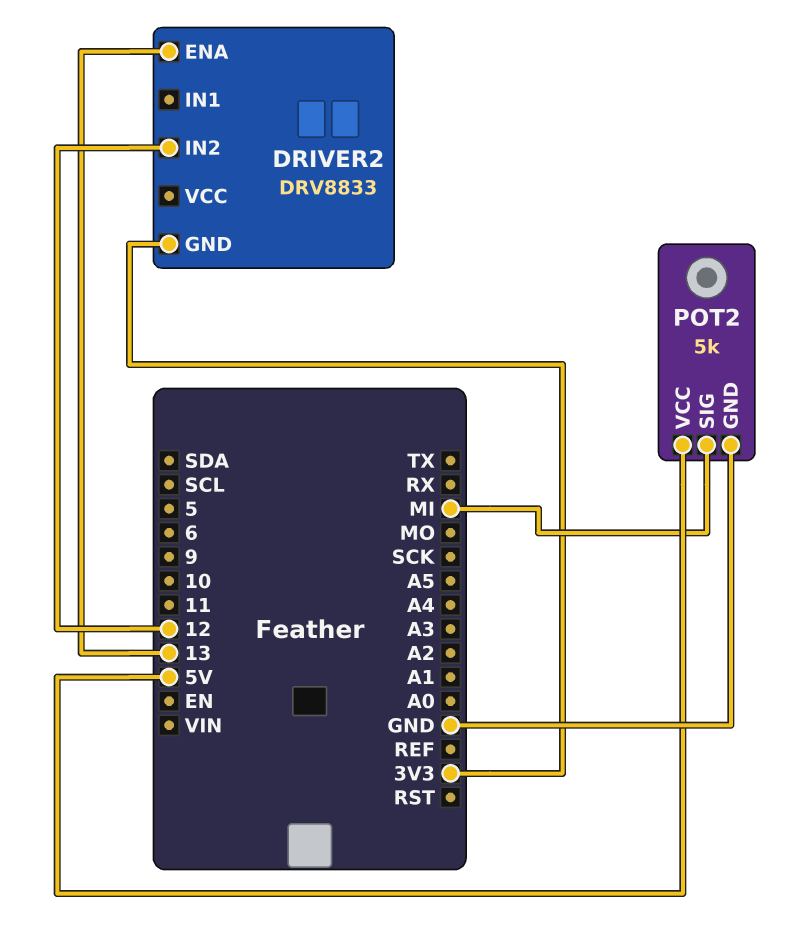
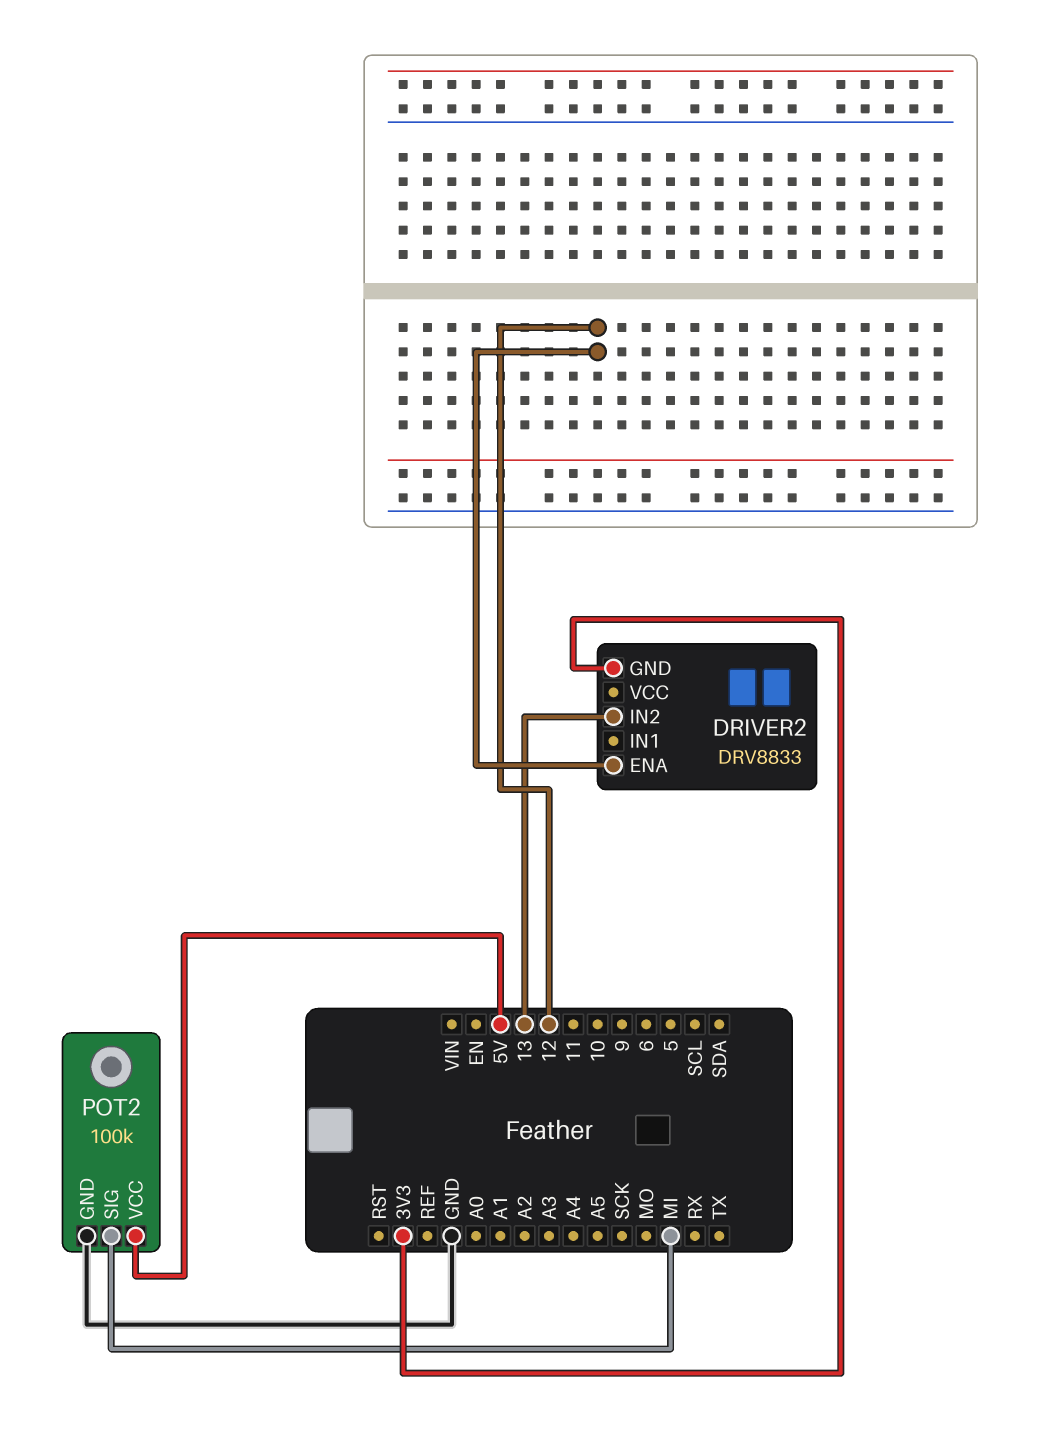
DRIVER2 pin ENA: 13 -> 12
DRIVER2 pin IN2: 12 -> 13
POT2: 5k -> 100k

